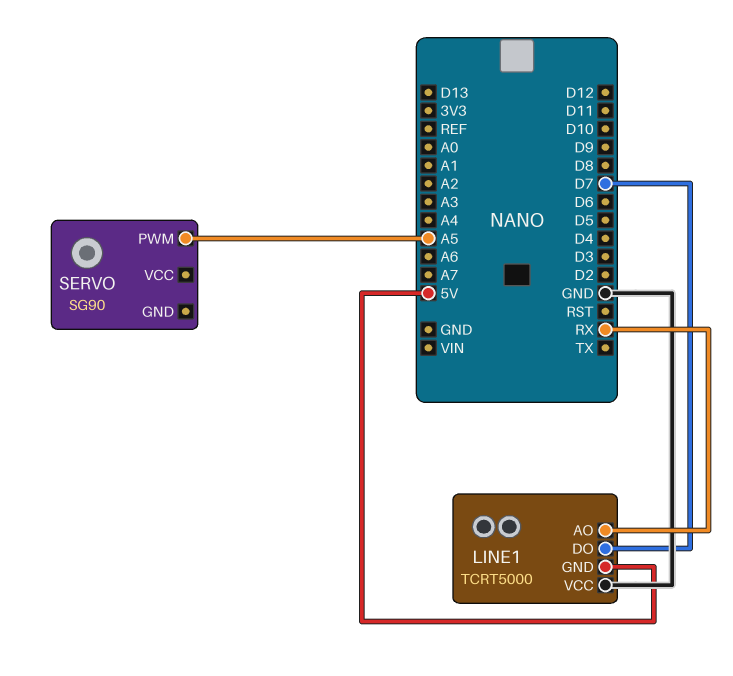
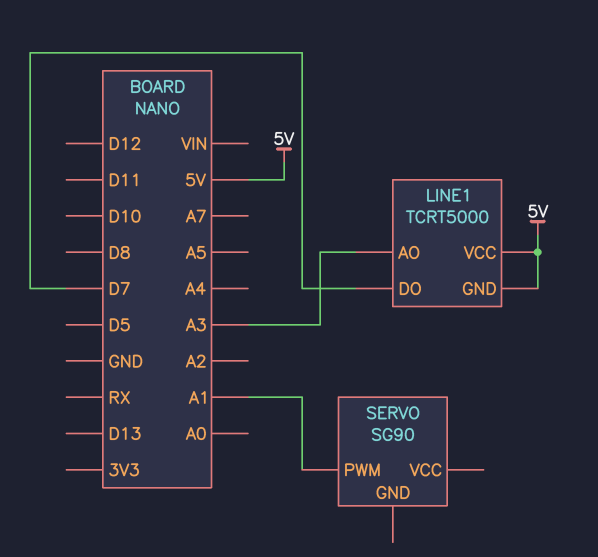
LINE1 pin AO: RX -> A3
LINE1 pin VCC: GND -> 5V
SERVO pin PWM: A5 -> A1

